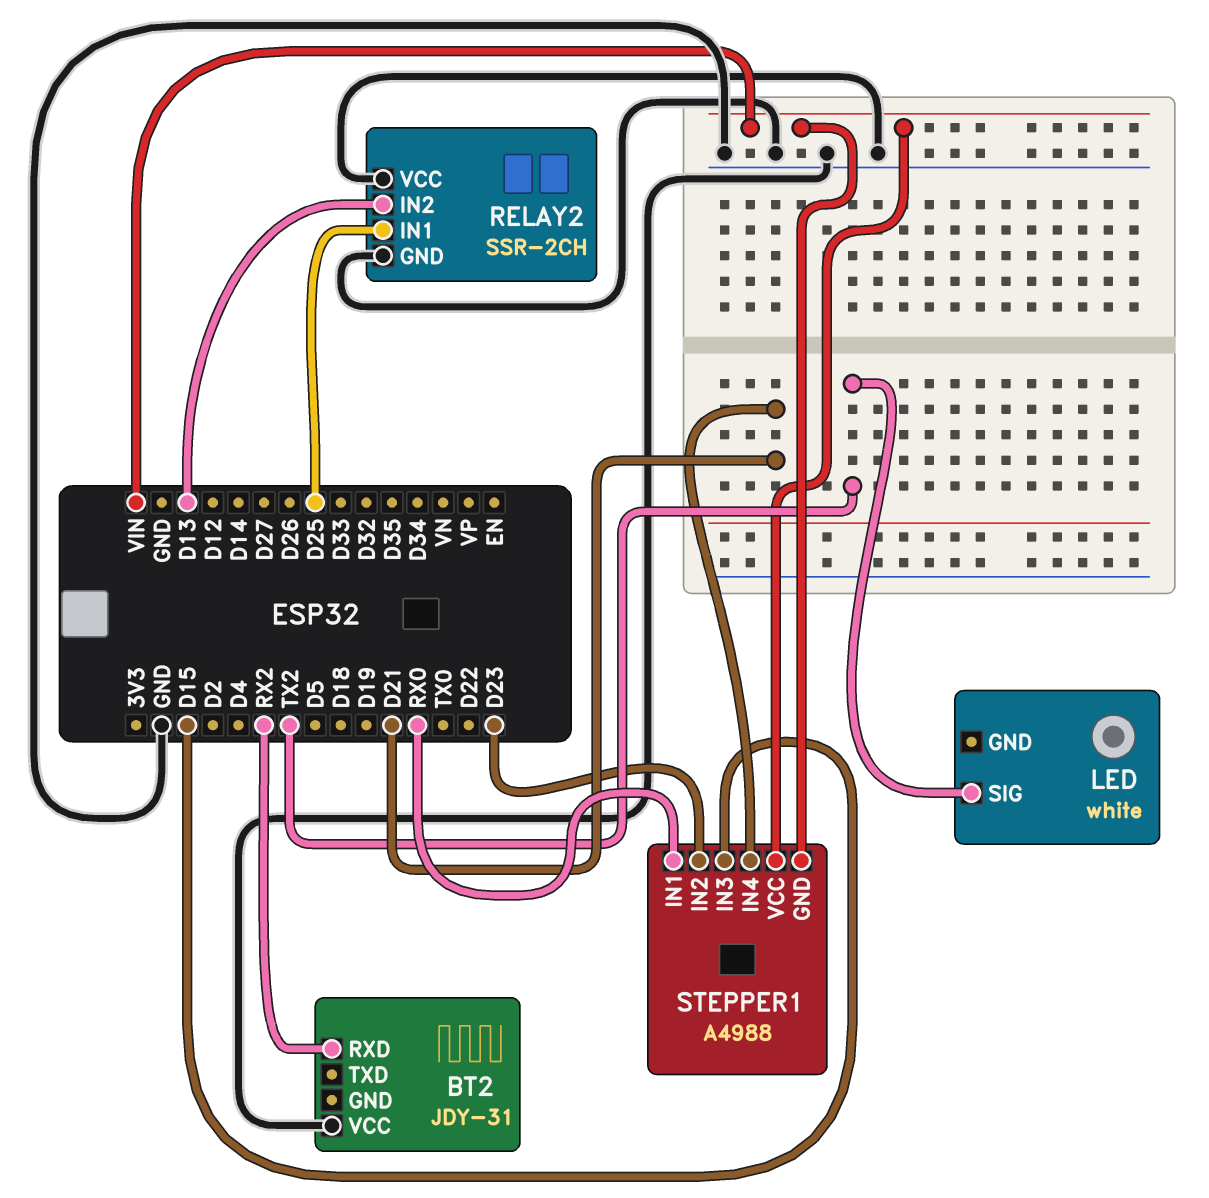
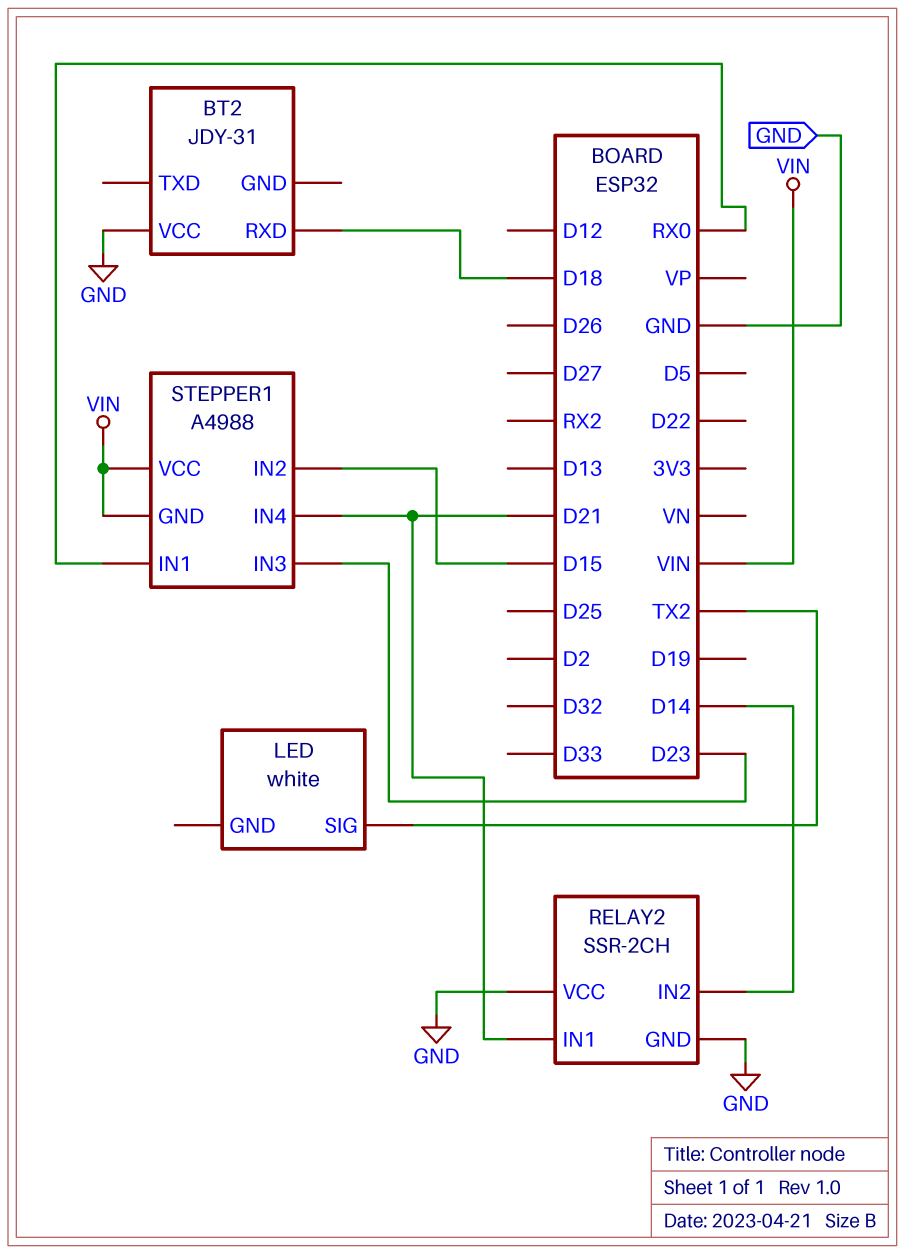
BT2 pin RXD: RX2 -> D18
RELAY2 pin IN1: D25 -> D21
RELAY2 pin IN2: D13 -> D14
STEPPER1 pin IN2: D23 -> D15
STEPPER1 pin IN3: D15 -> D23

